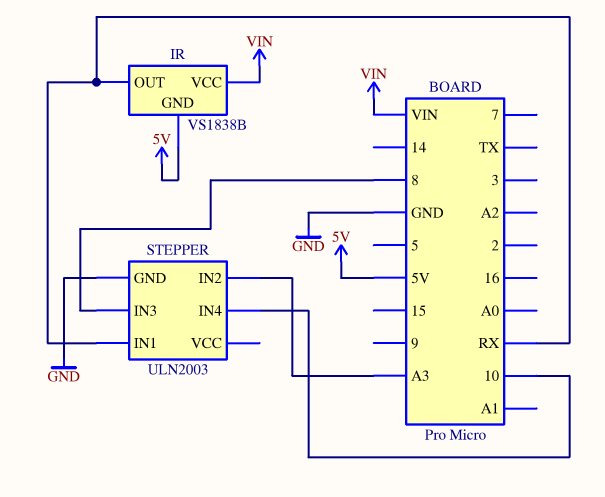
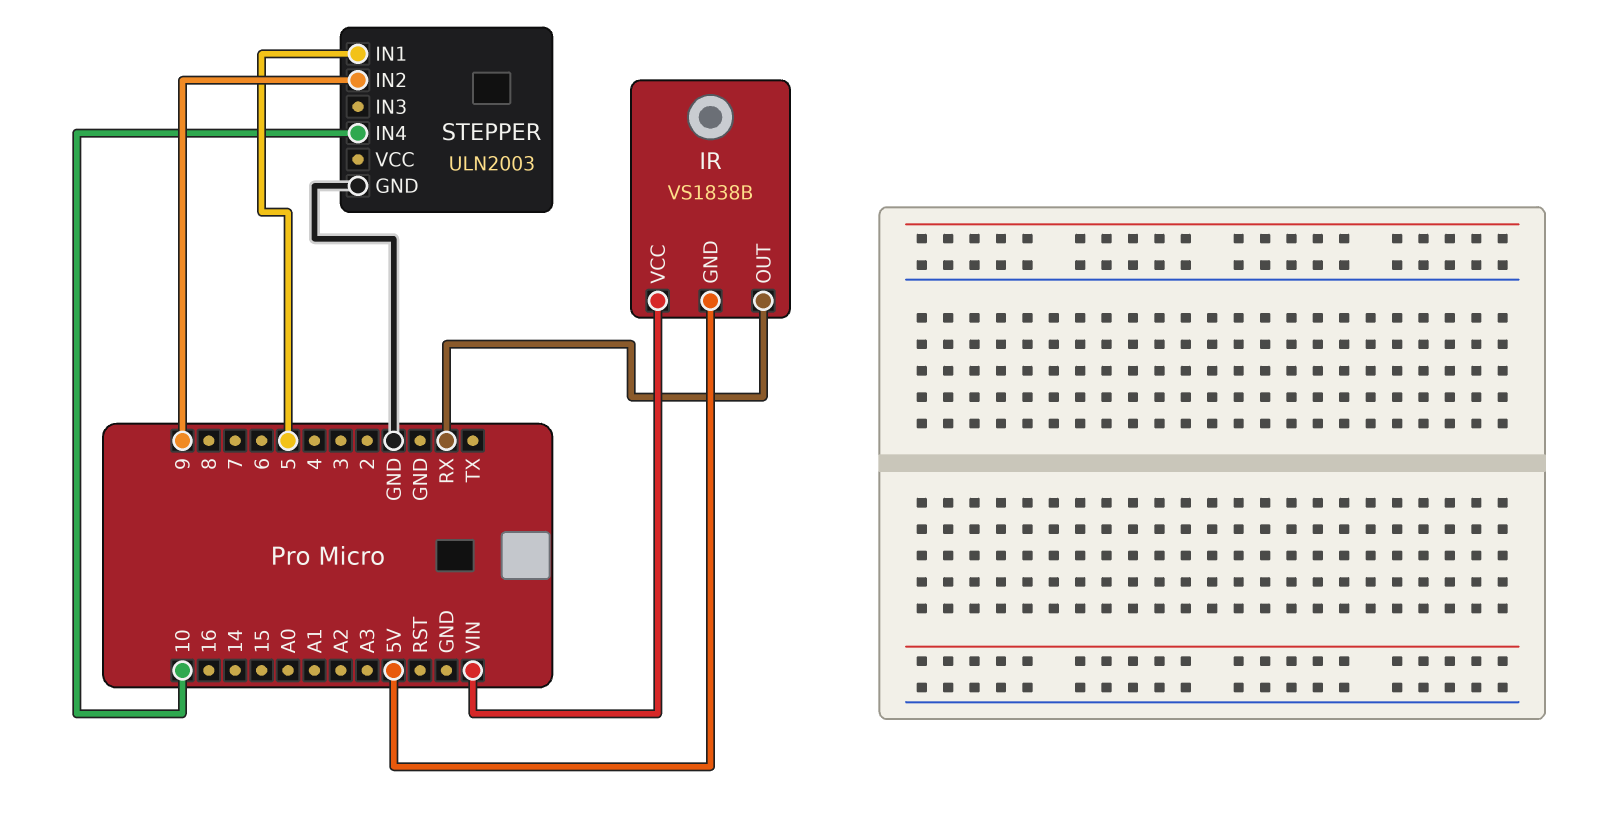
STEPPER pin IN1: RX -> 5
STEPPER pin IN2: A3 -> 9
STEPPER pin IN3: 8 -> none

